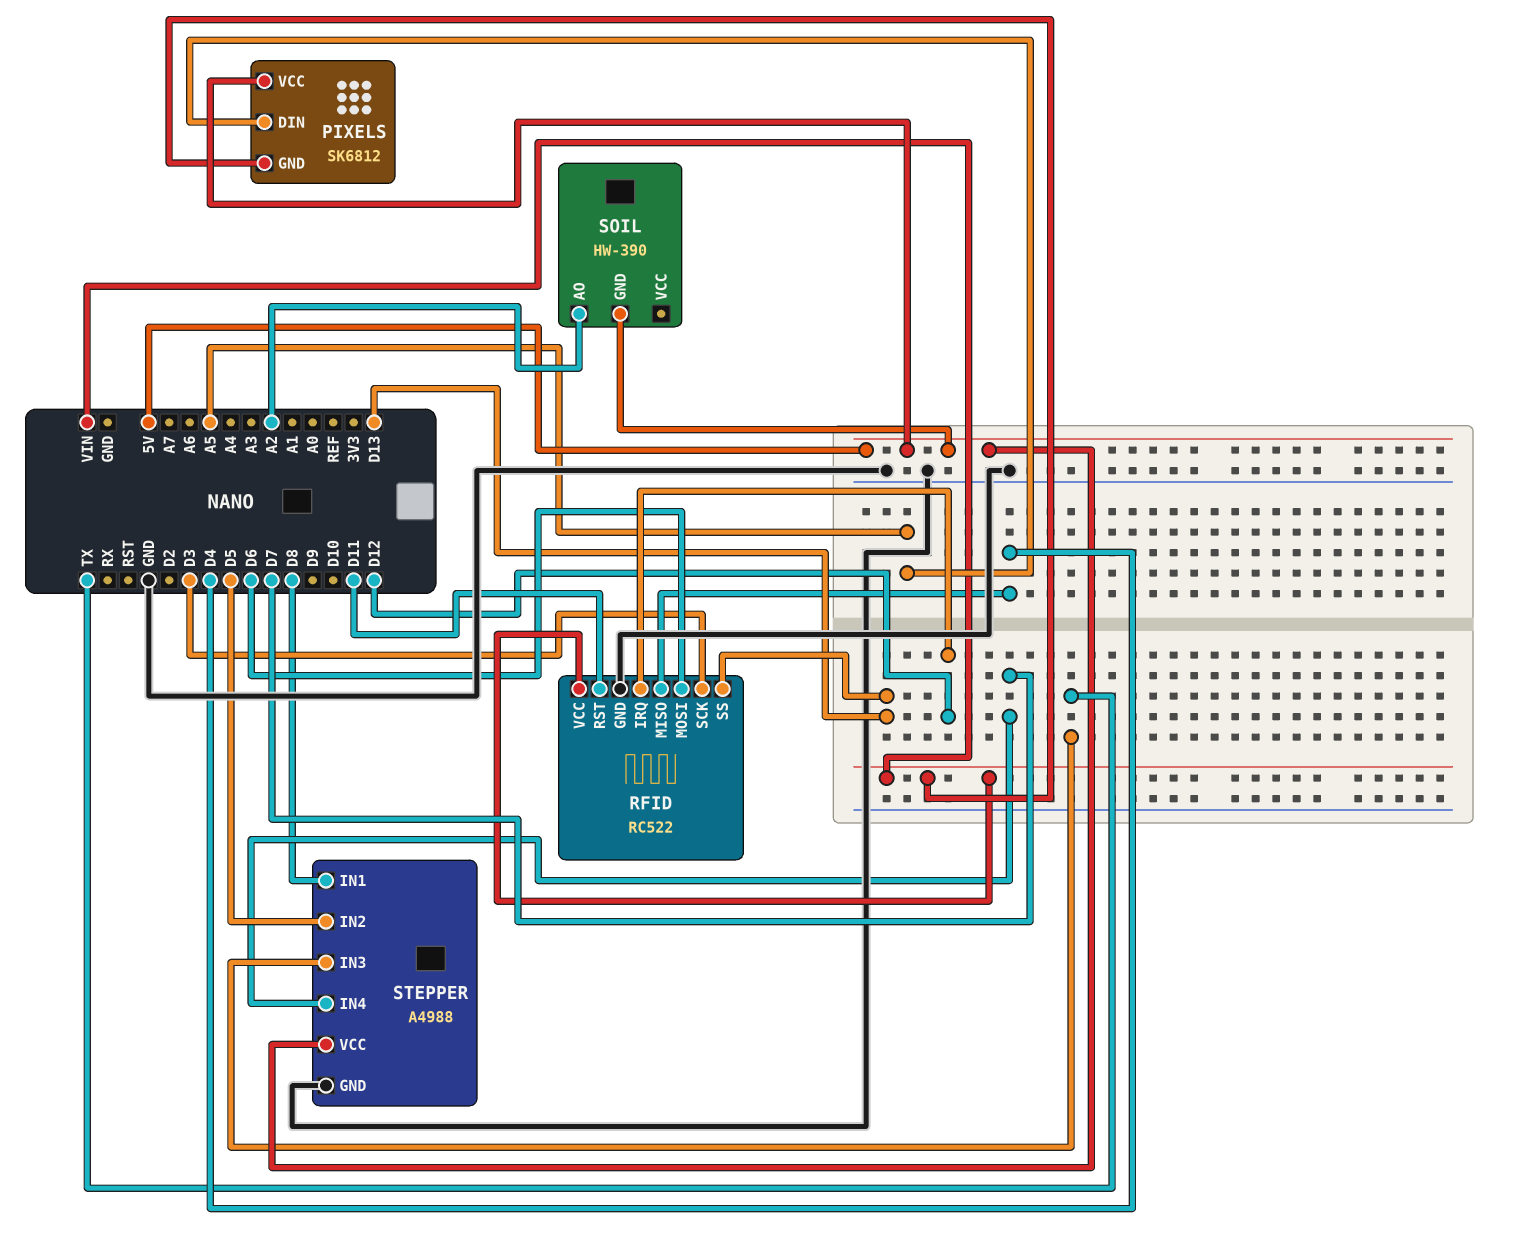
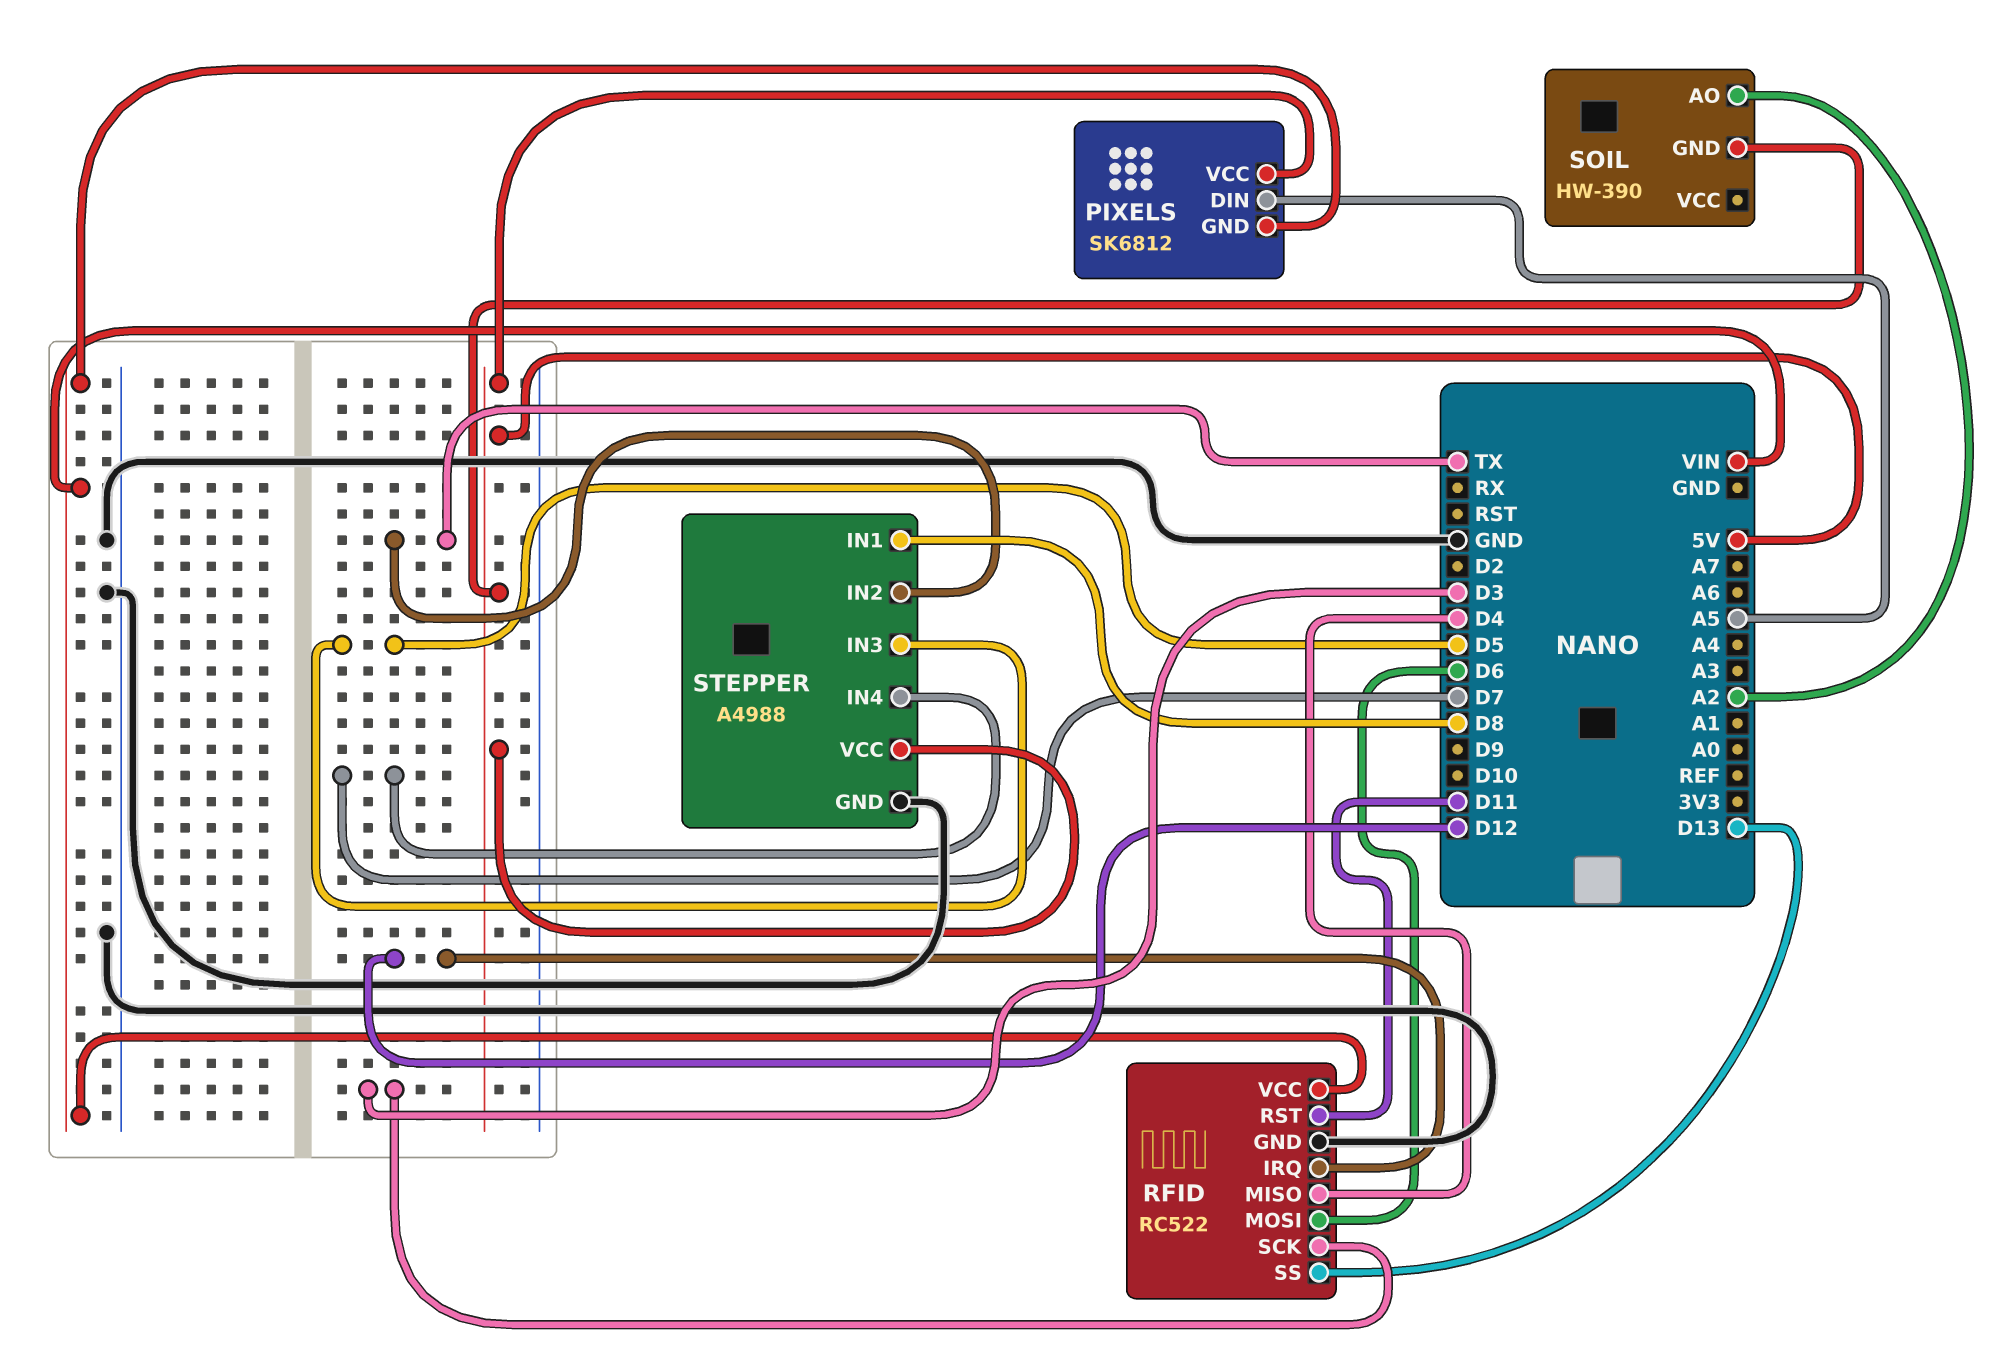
STEPPER pin IN2: D5 -> TX
STEPPER pin IN3: TX -> D5

